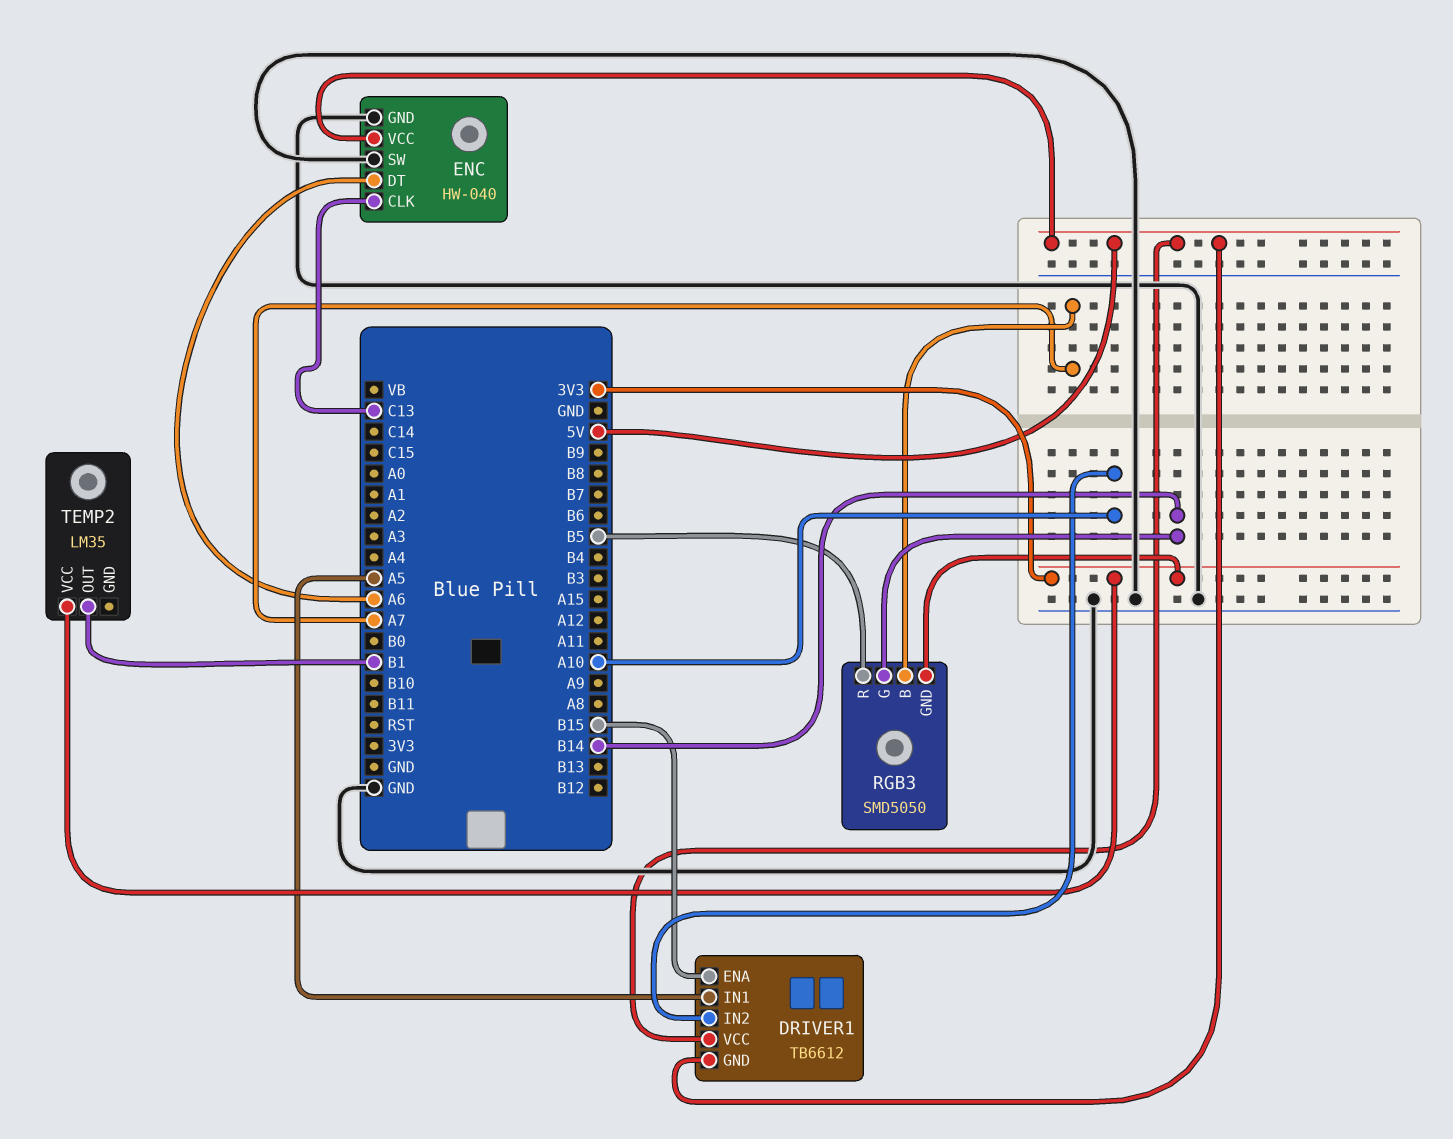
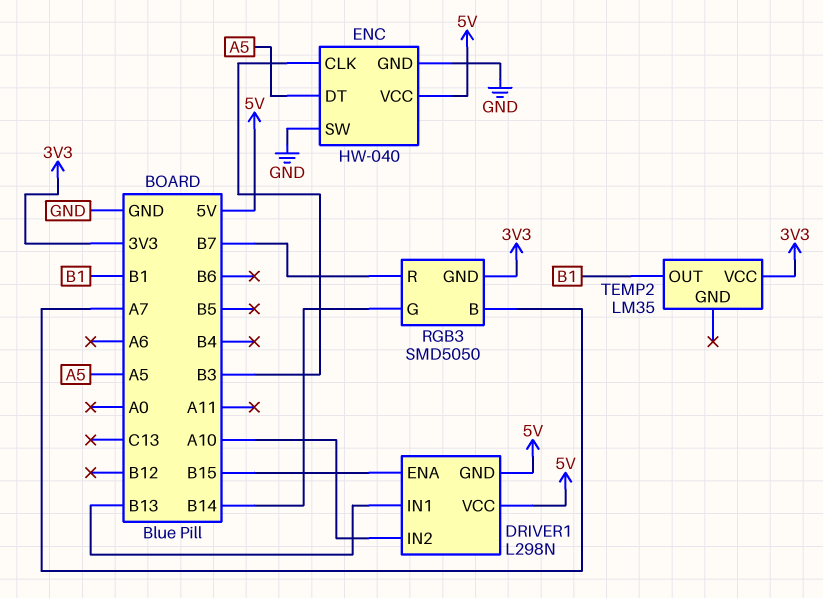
DRIVER1: TB6612 -> L298N
DRIVER1 pin IN1: A5 -> B13
ENC pin CLK: C13 -> B3
ENC pin DT: A6 -> A5
RGB3 pin R: B5 -> B7

